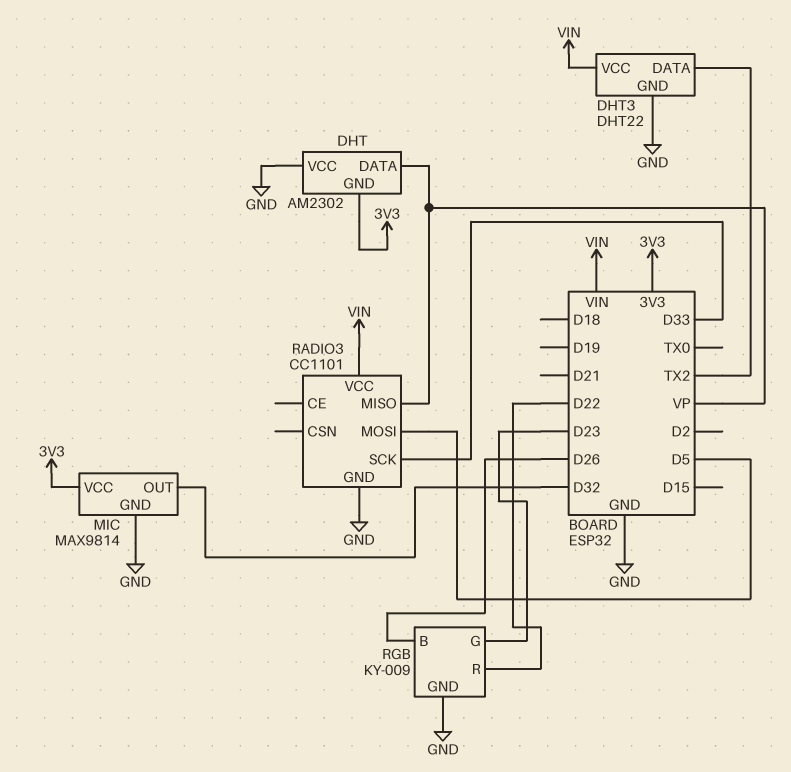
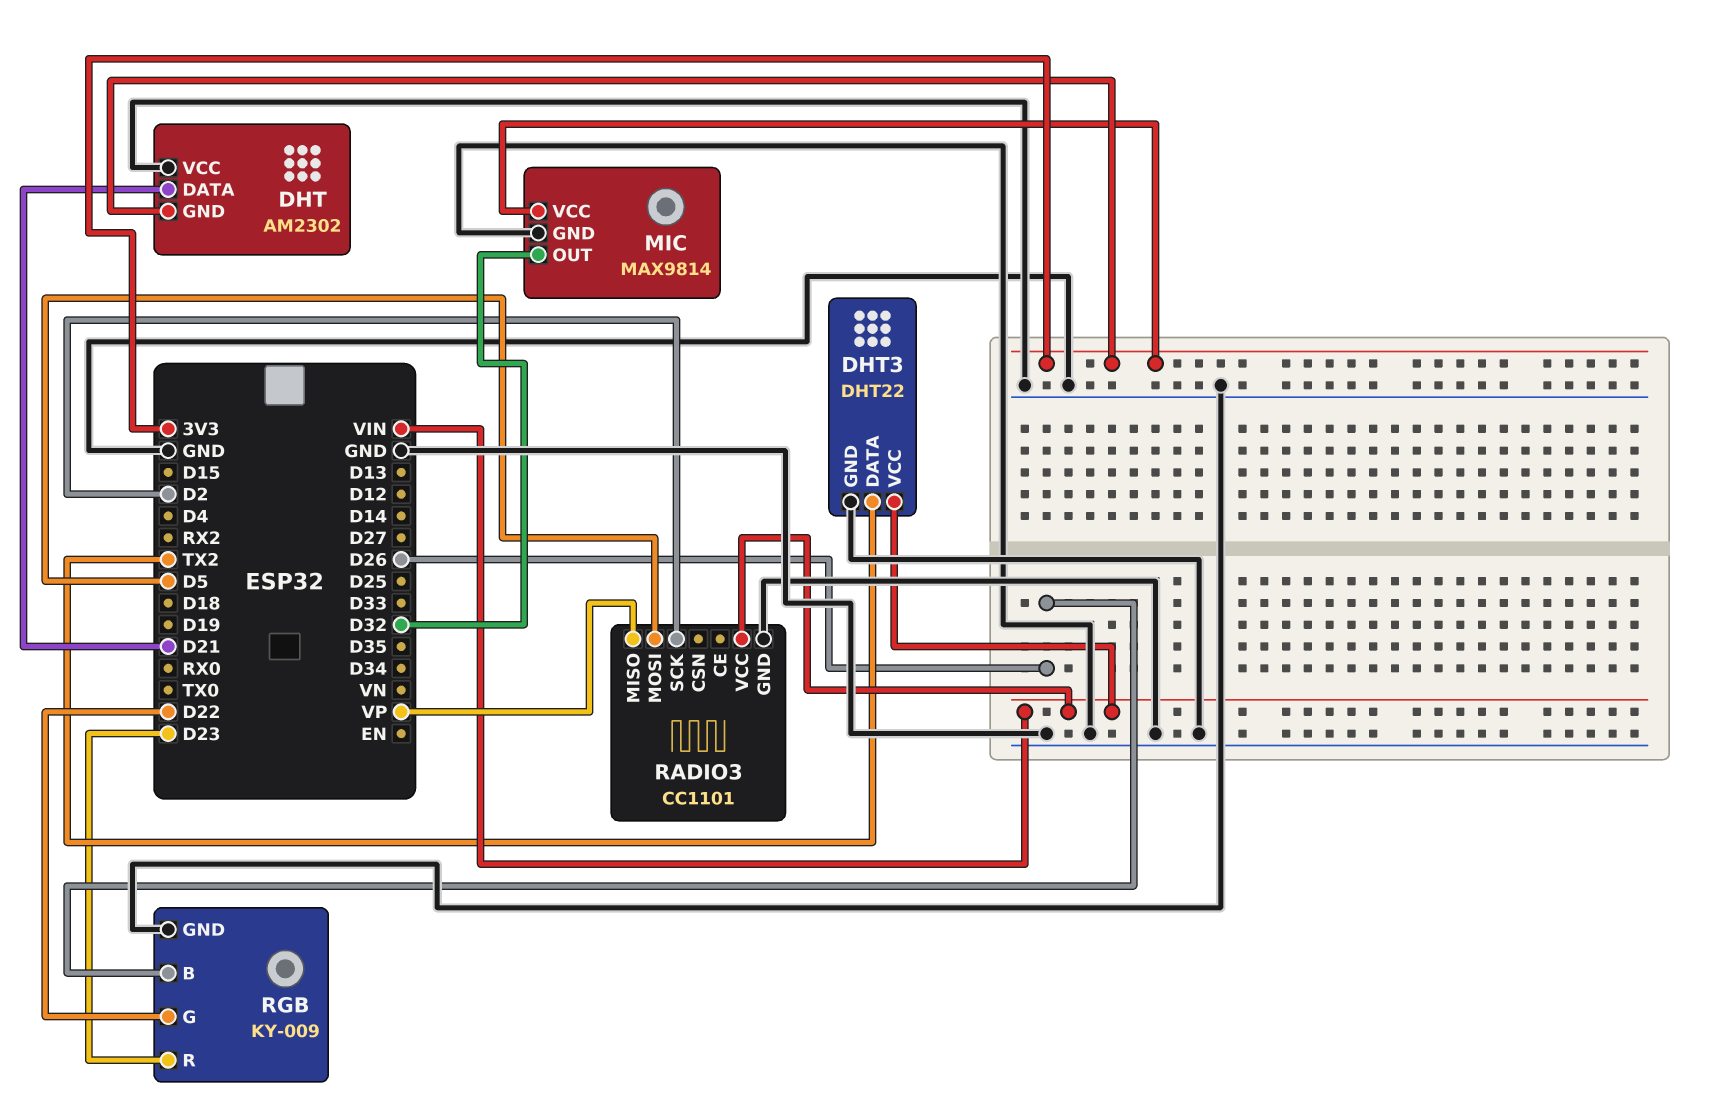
DHT pin DATA: VP -> D21
RADIO3 pin SCK: D33 -> D2
RGB pin G: D23 -> D22
RGB pin R: D22 -> D23

